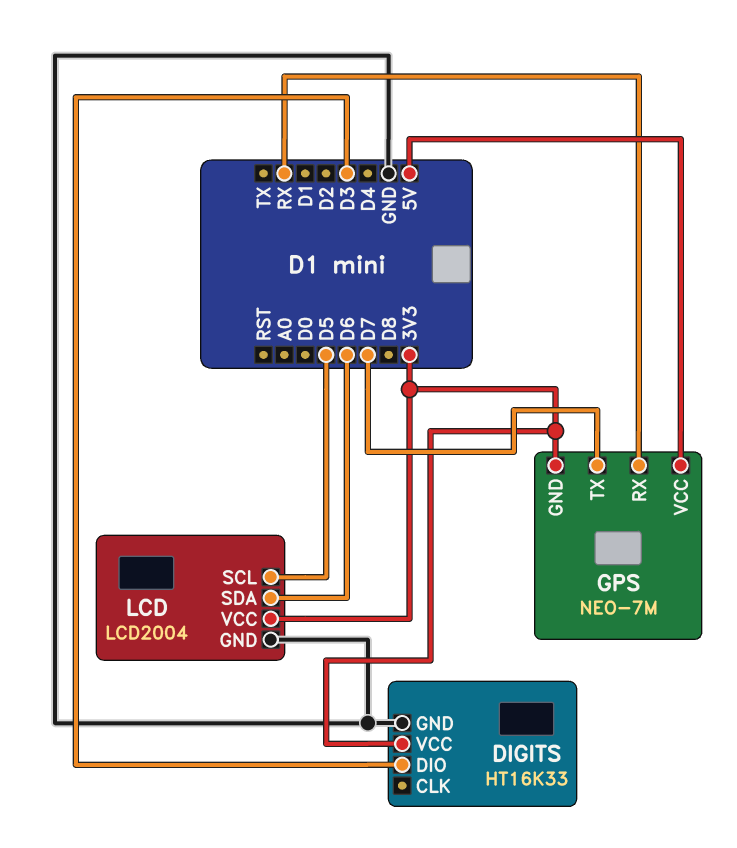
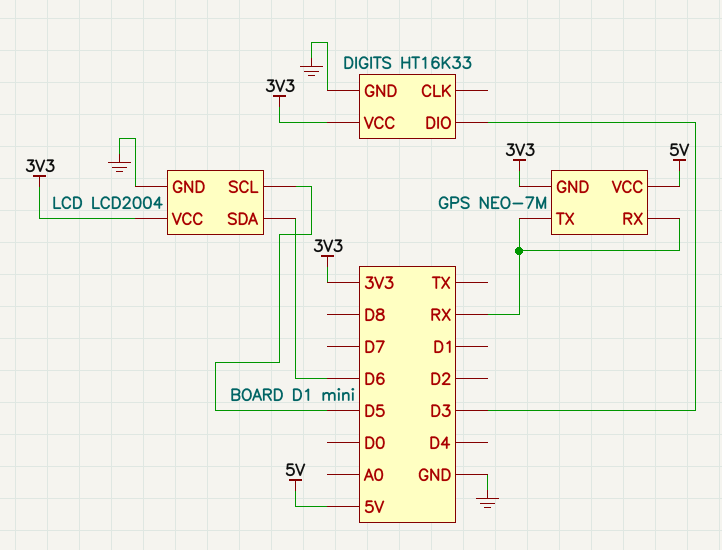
GPS pin TX: D7 -> RX

